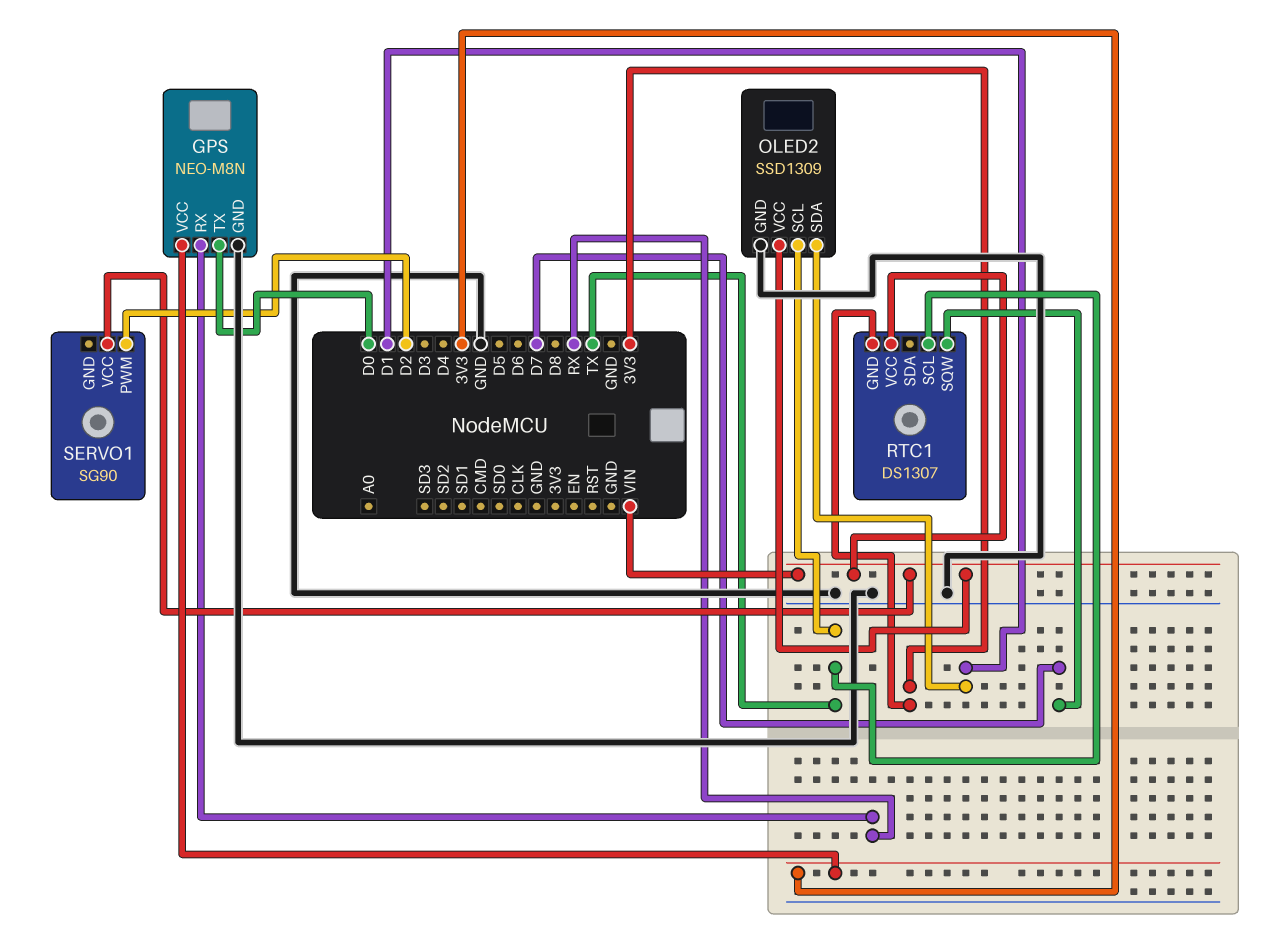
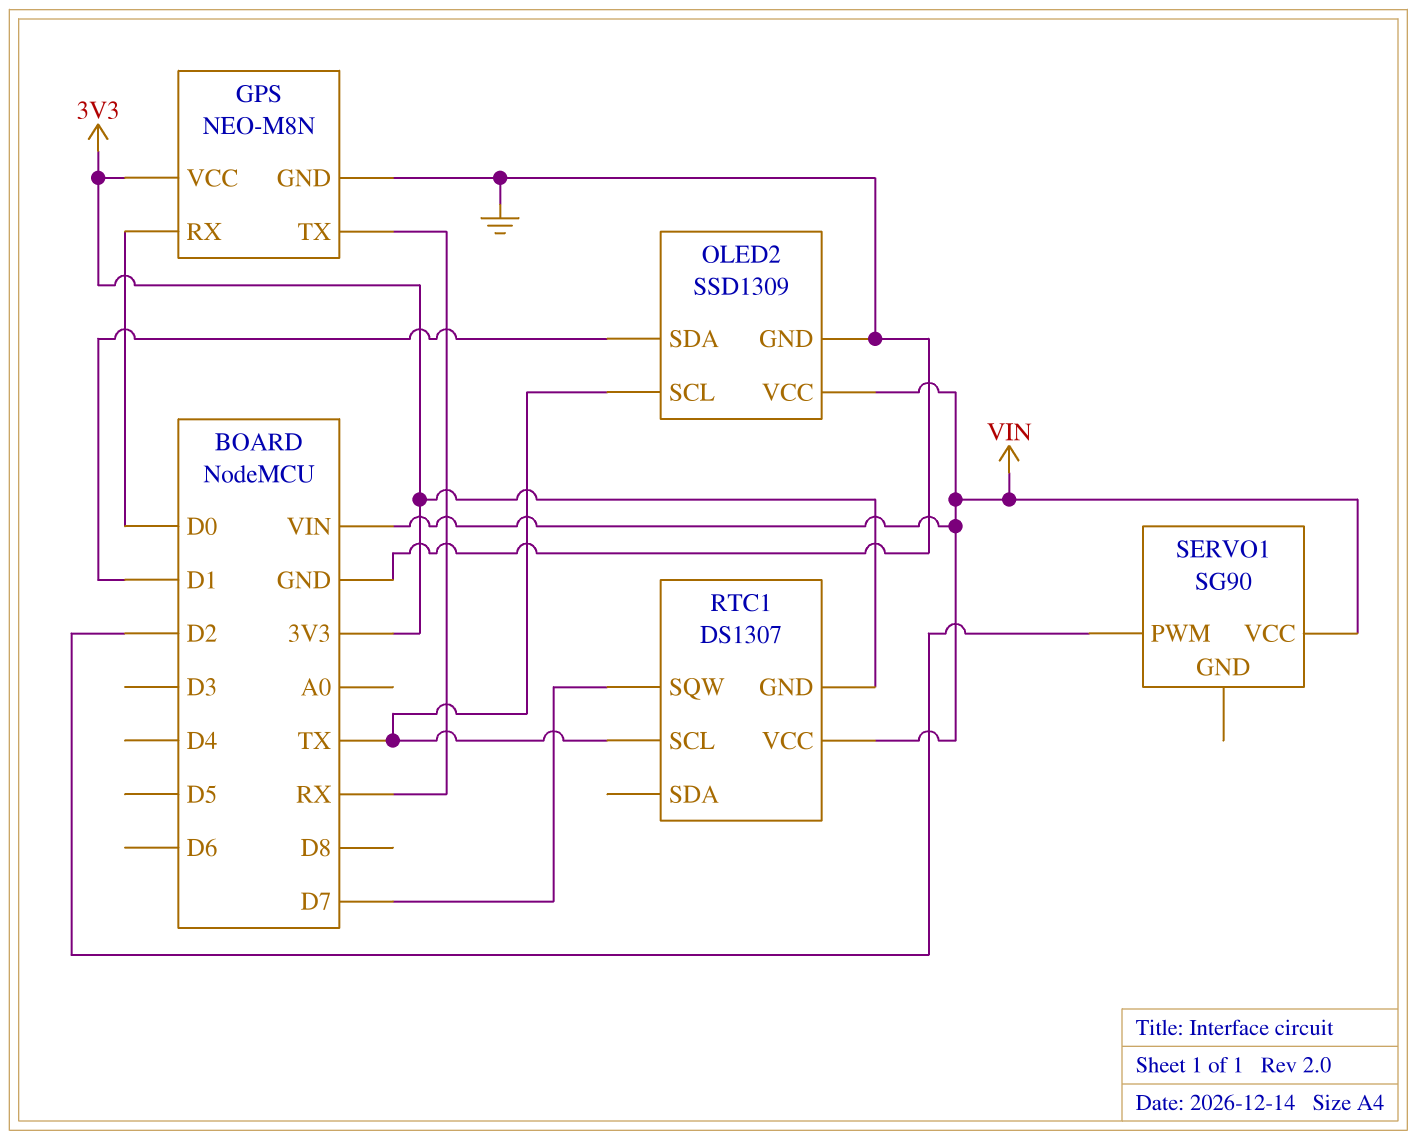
GPS pin RX: RX -> D0
GPS pin TX: D0 -> RX

